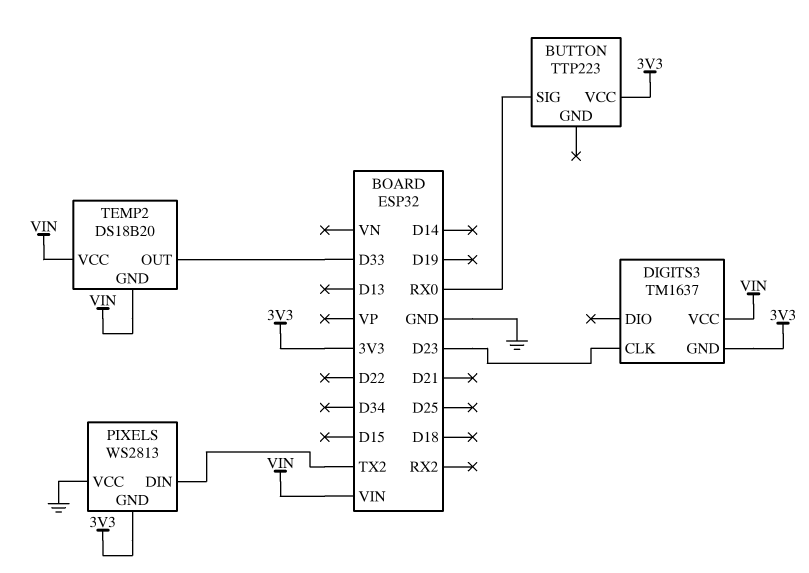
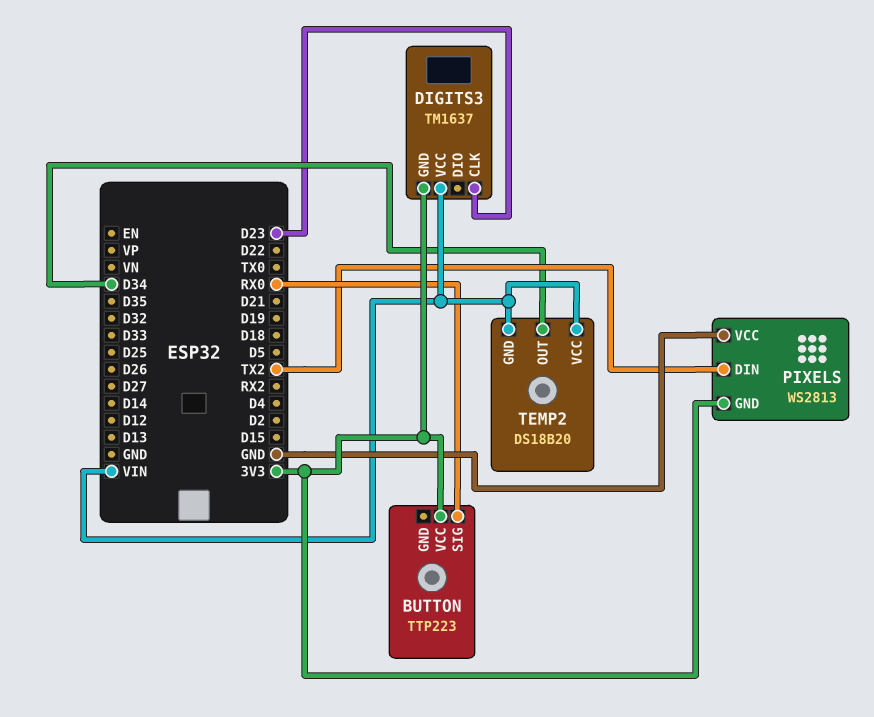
TEMP2 pin OUT: D33 -> D34

